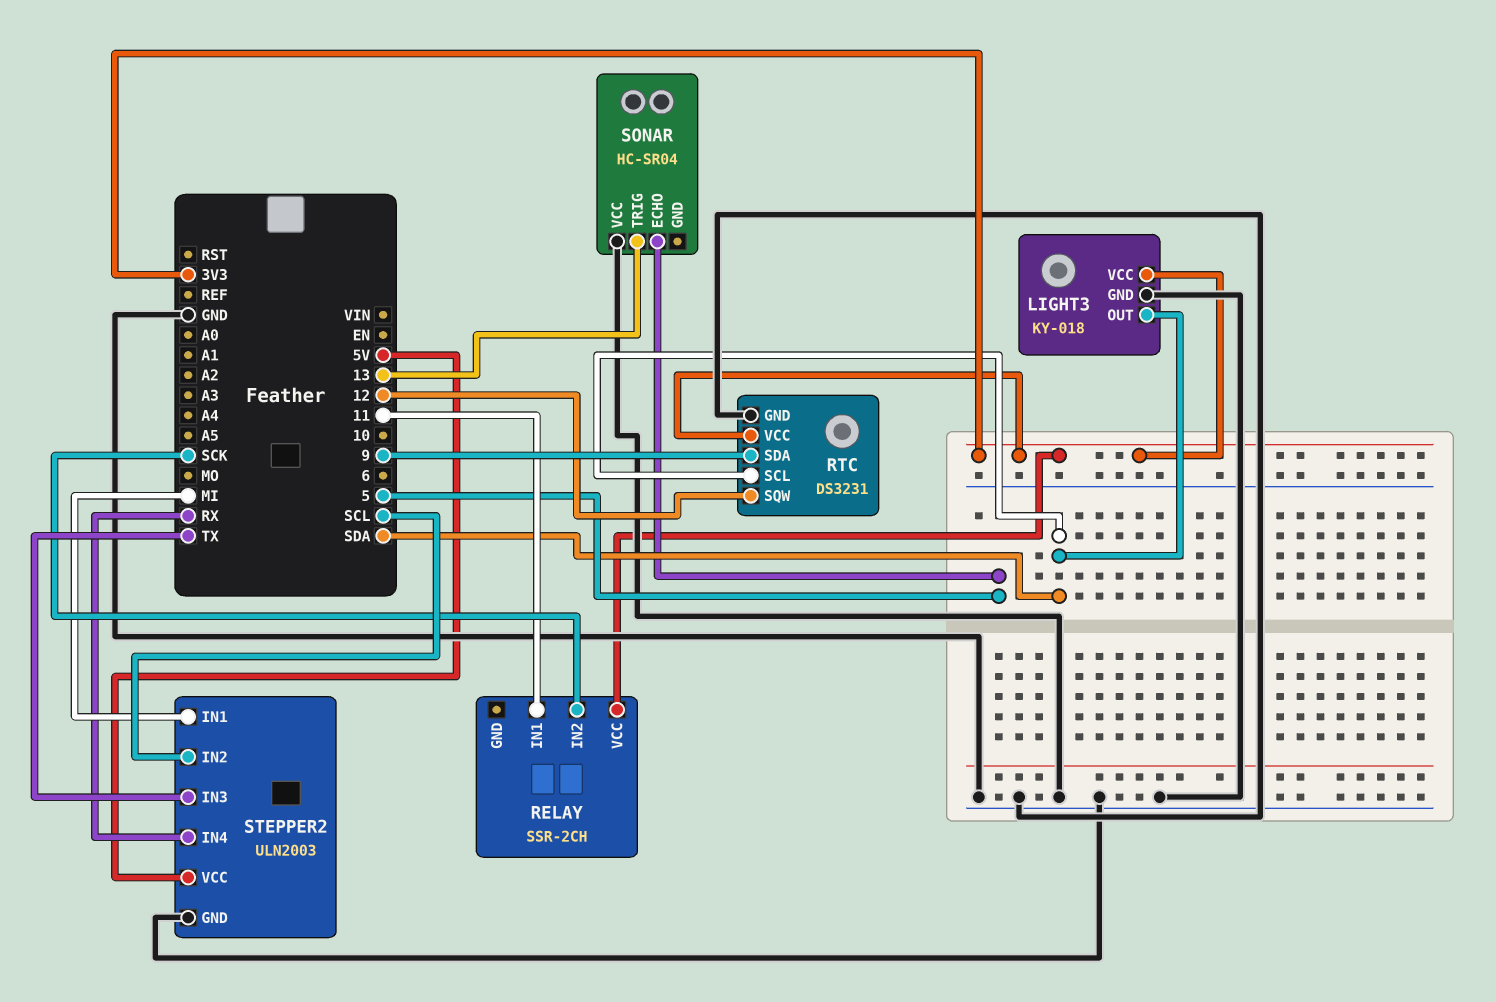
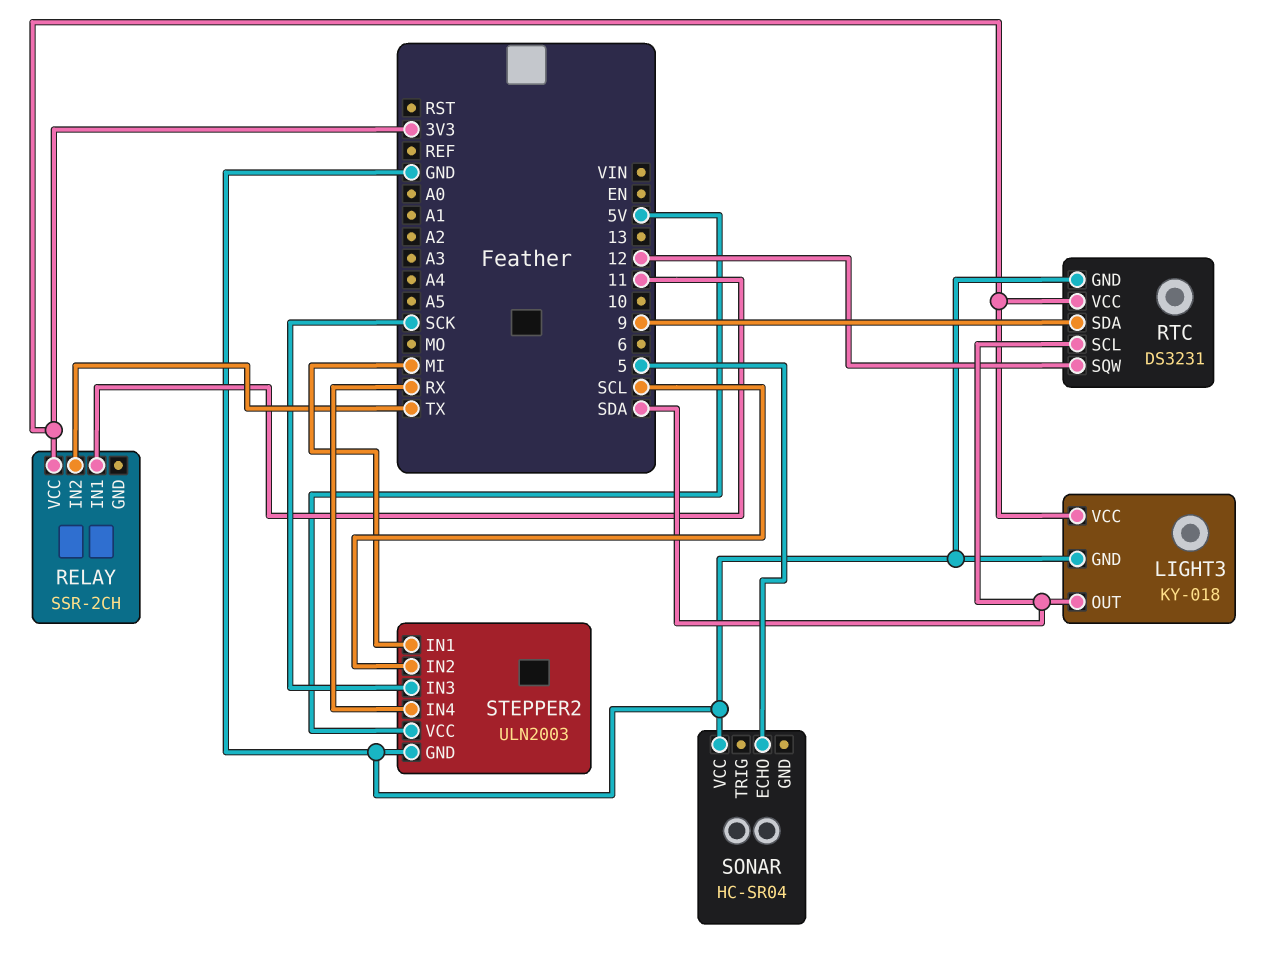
RELAY pin IN2: SCK -> TX
SONAR pin TRIG: 13 -> none
STEPPER2 pin IN3: TX -> SCK

